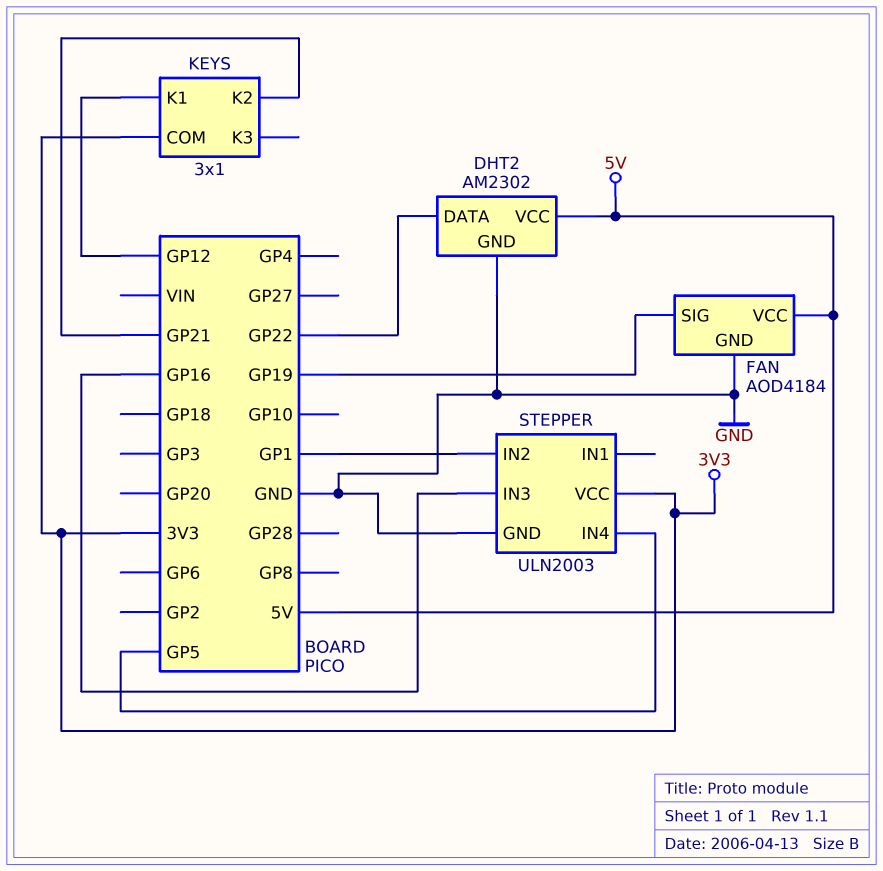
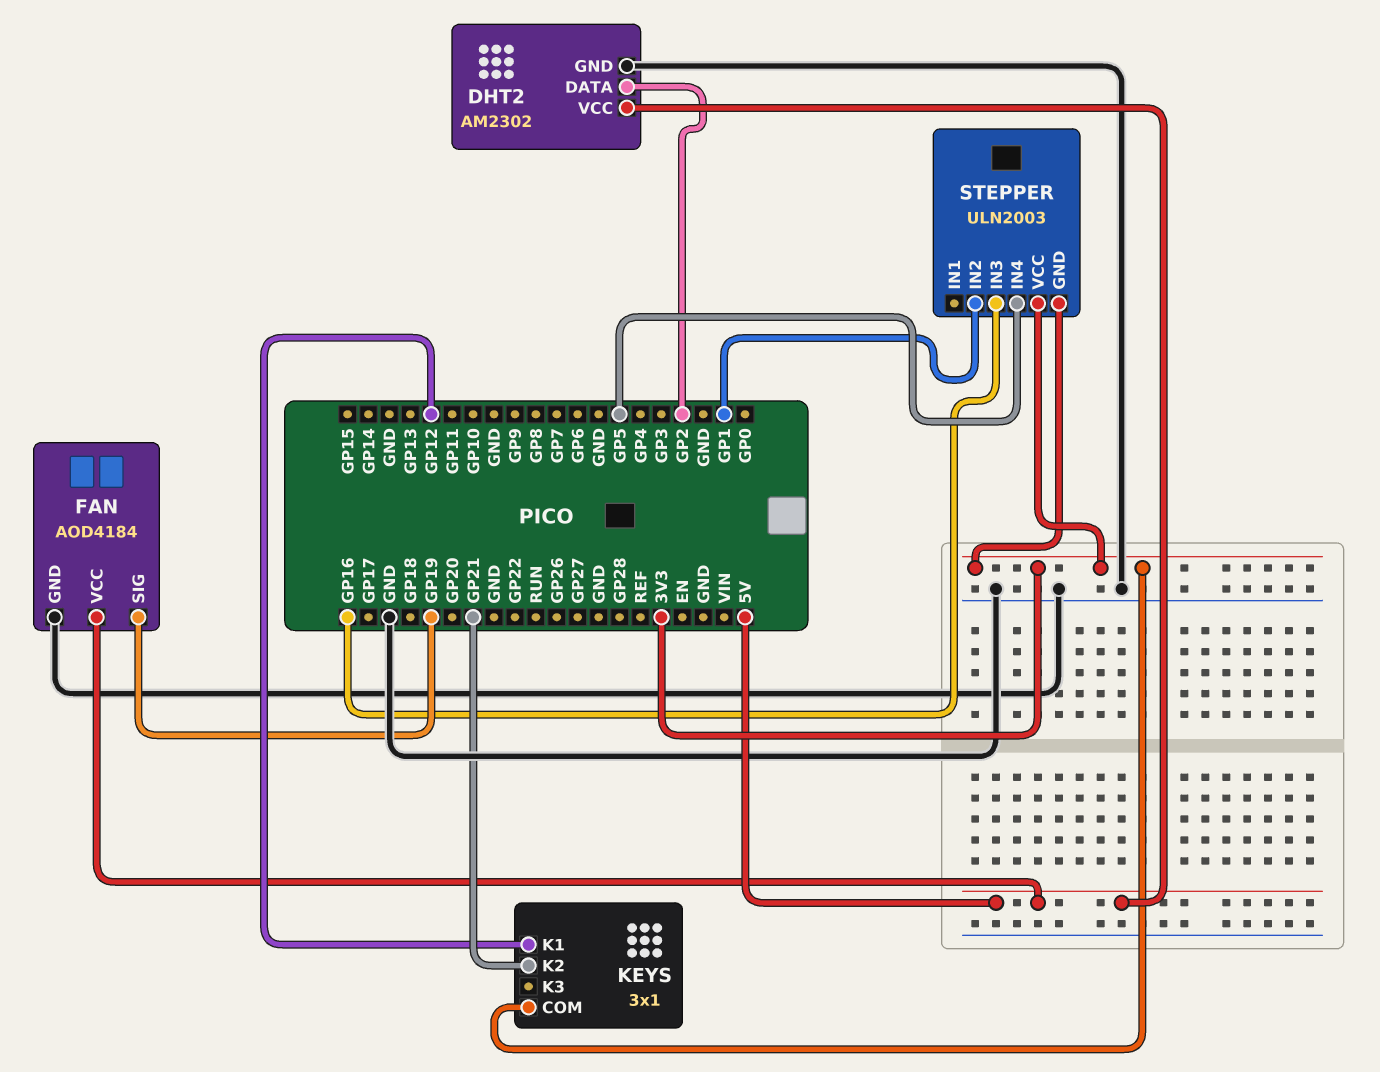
DHT2 pin DATA: GP22 -> GP2
STEPPER pin GND: GND -> 3V3

